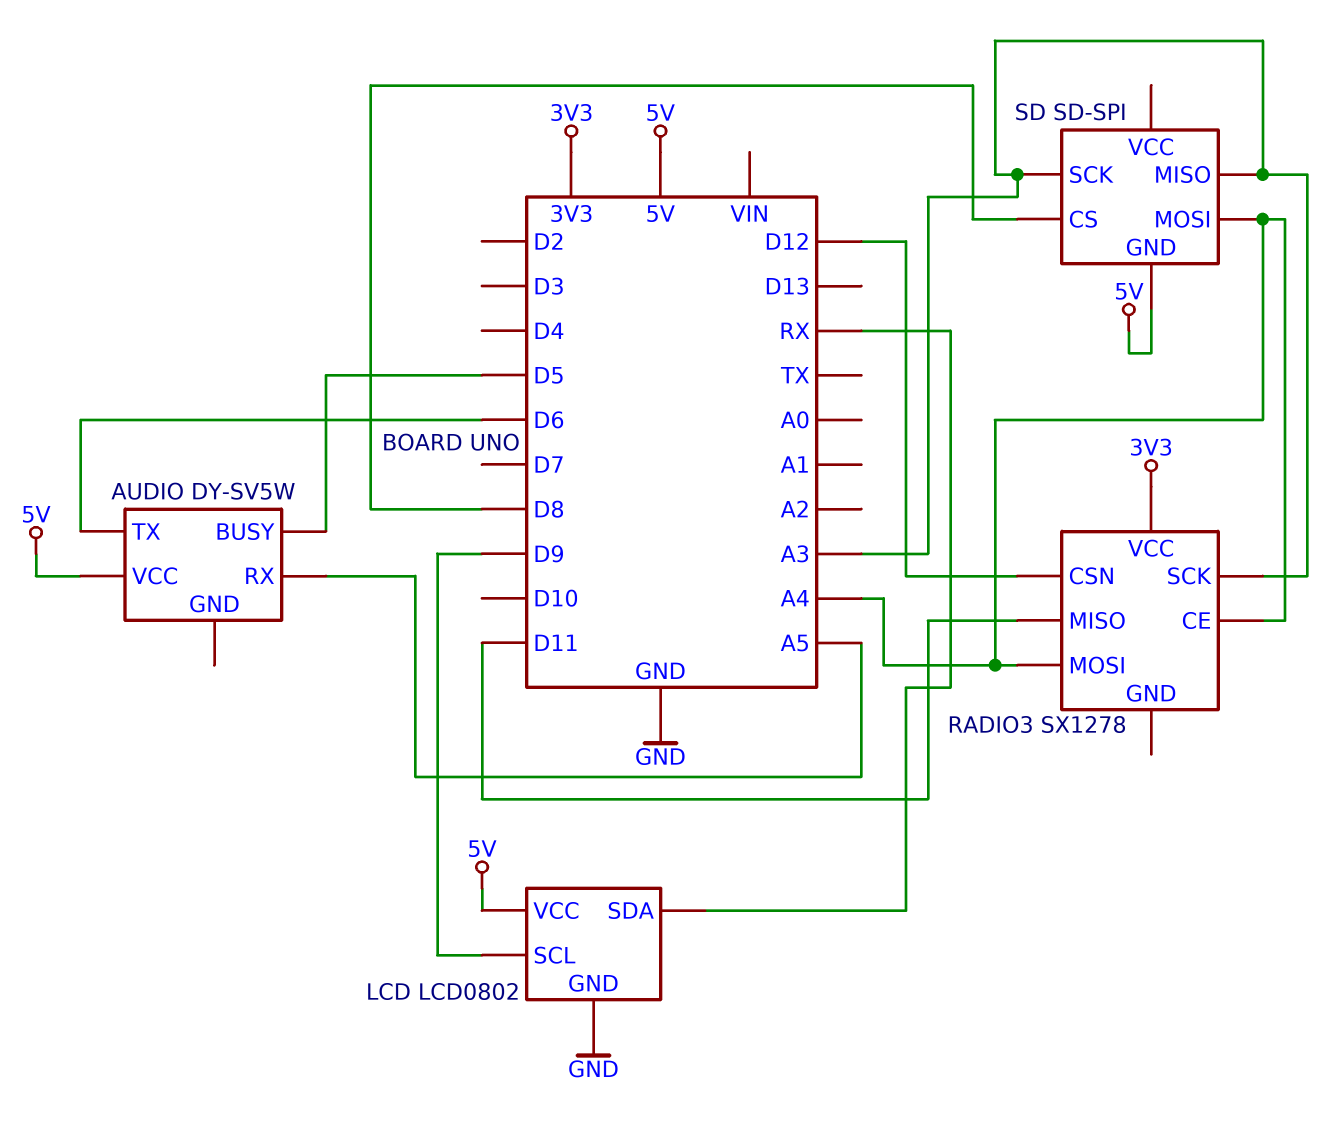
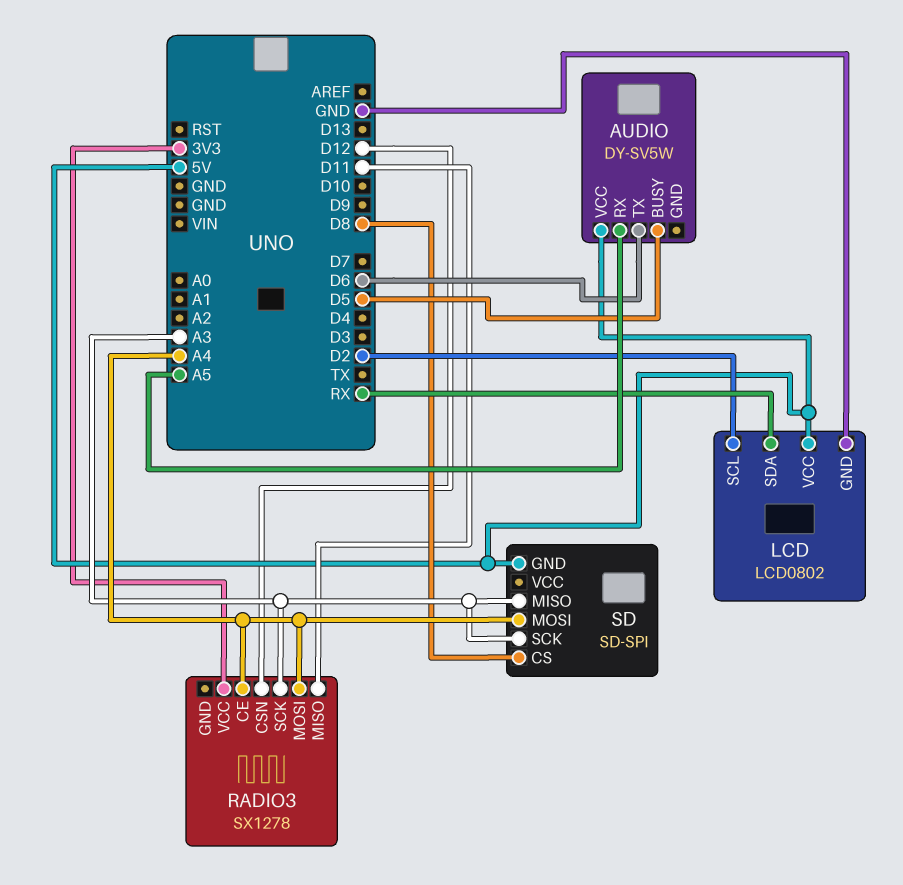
LCD pin SCL: D9 -> D2

